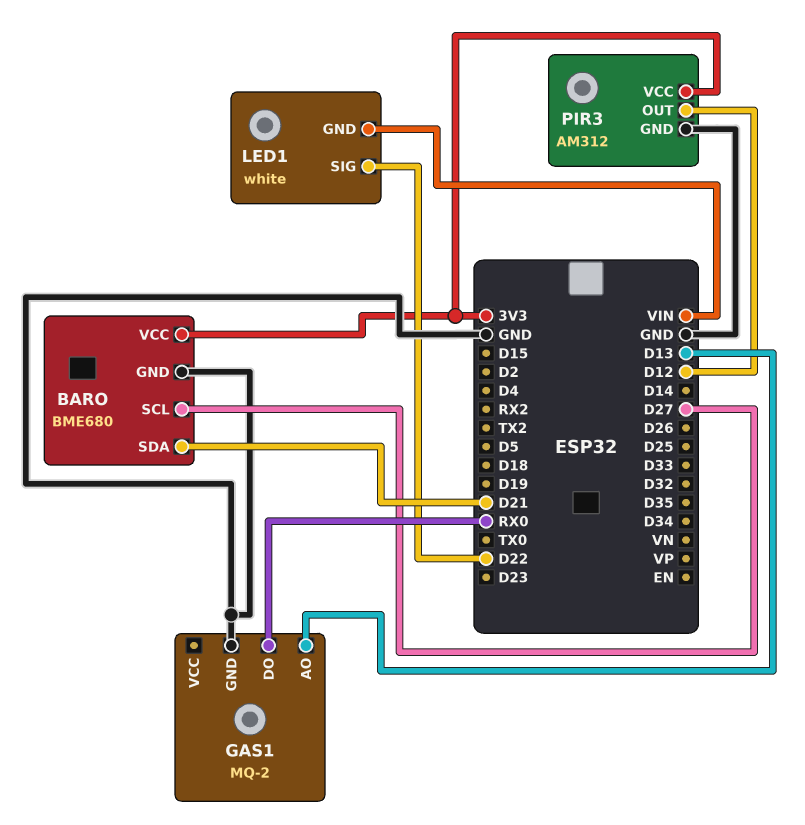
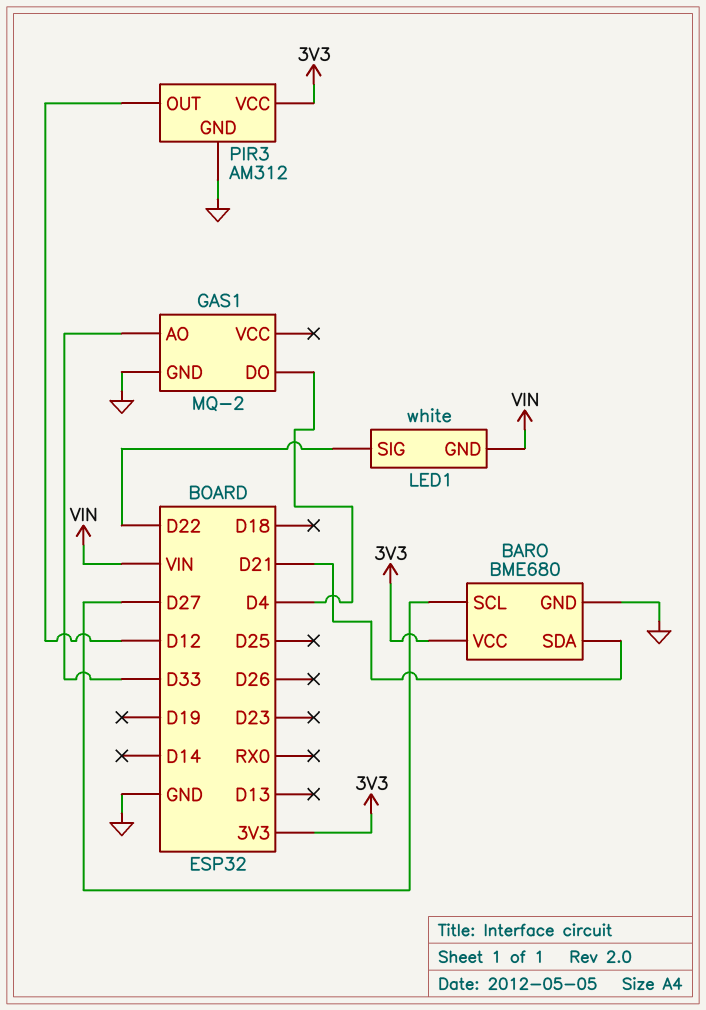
GAS1 pin AO: D13 -> D33
GAS1 pin DO: RX0 -> D4

